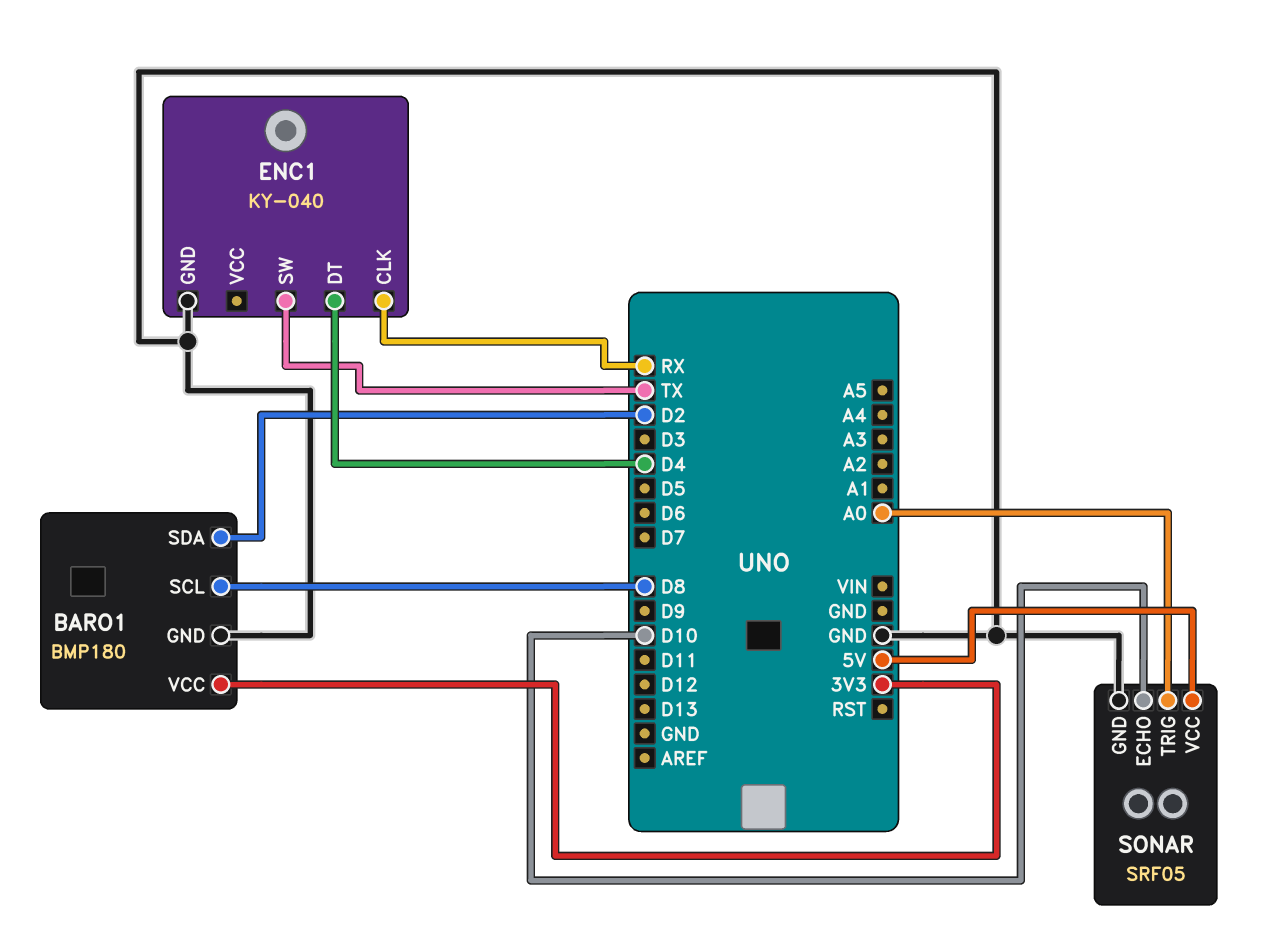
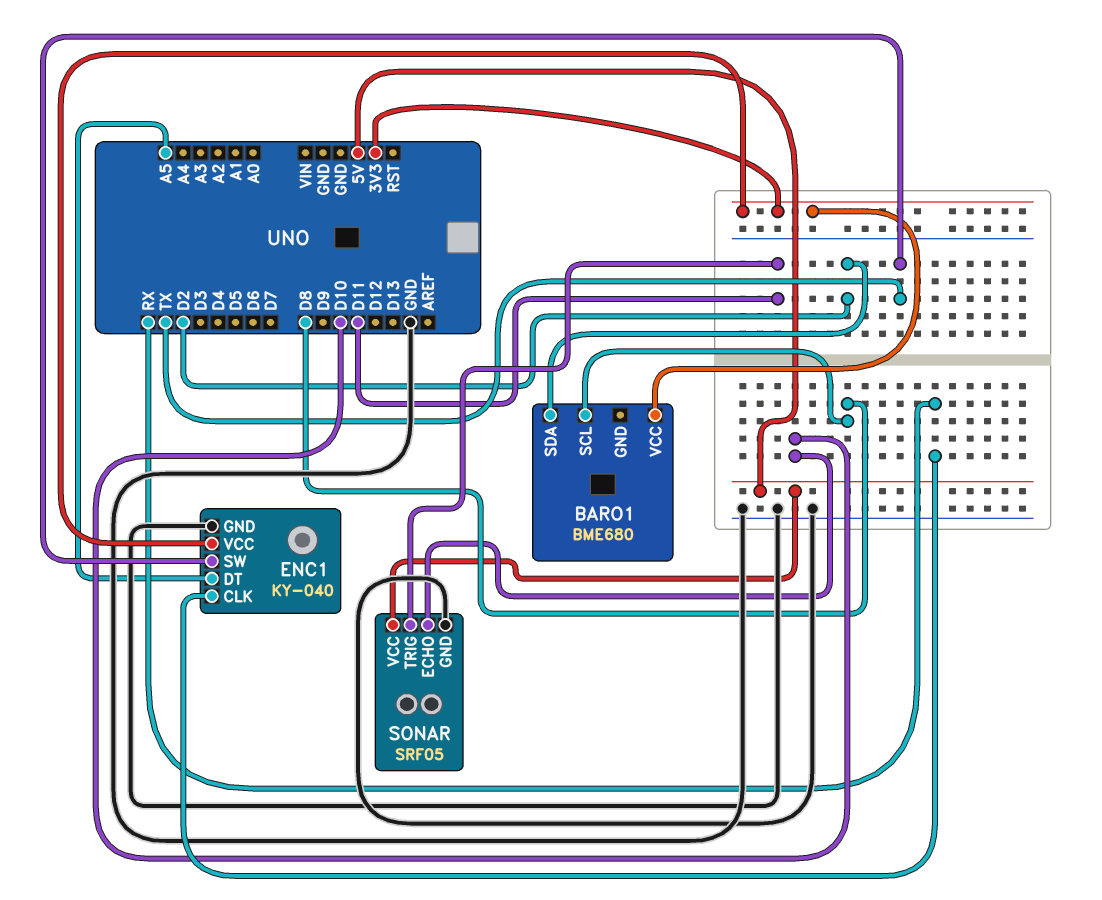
BARO1: BMP180 -> BME680
BARO1 pin GND: GND -> none
ENC1 pin DT: D4 -> A5
ENC1 pin VCC: none -> 3V3
SONAR pin TRIG: A0 -> D11

